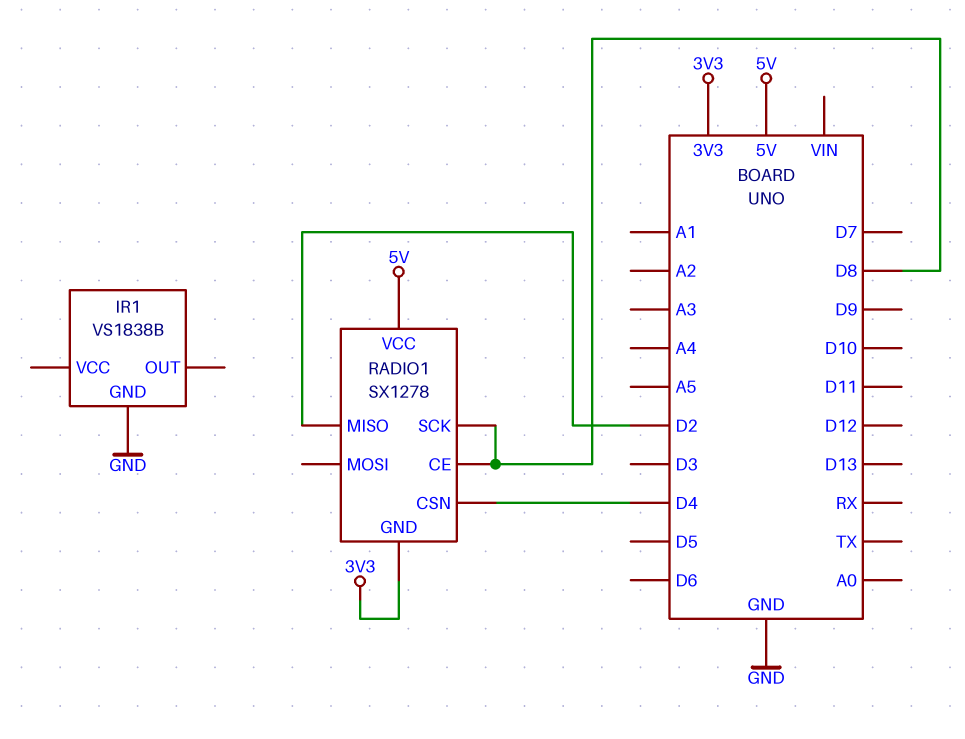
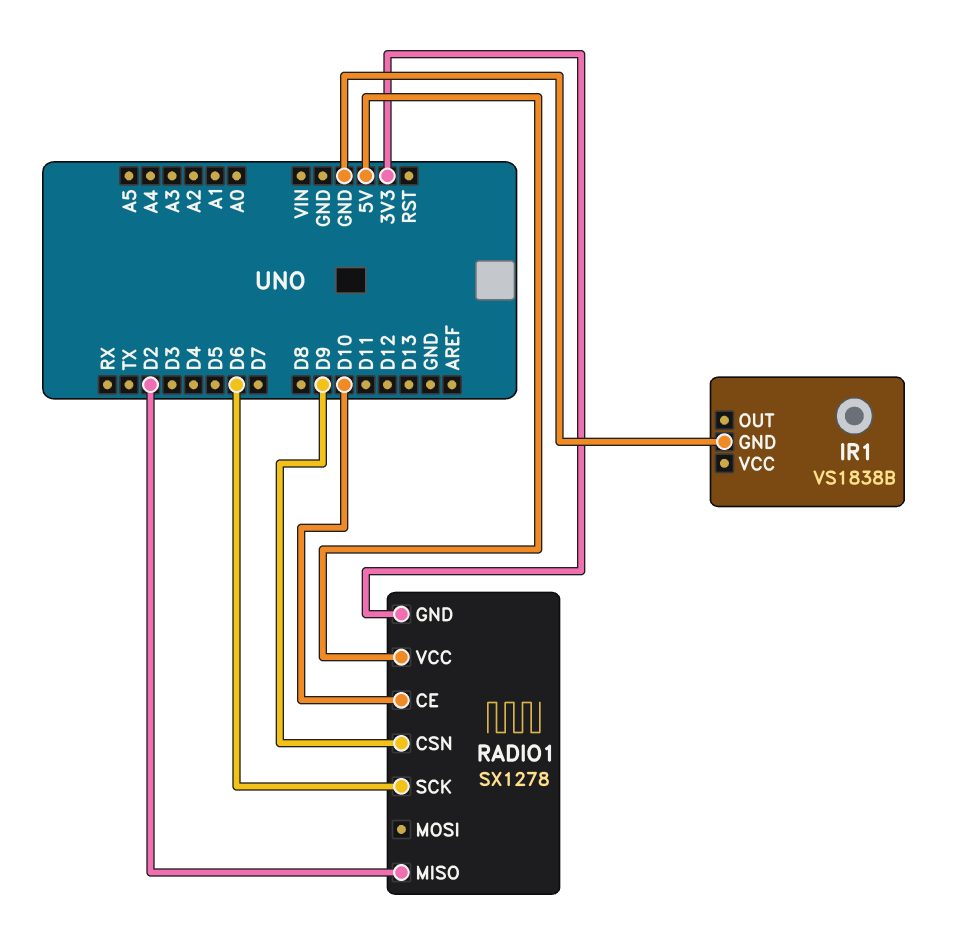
RADIO1 pin CE: D8 -> D10
RADIO1 pin CSN: D4 -> D9
RADIO1 pin SCK: D8 -> D6

